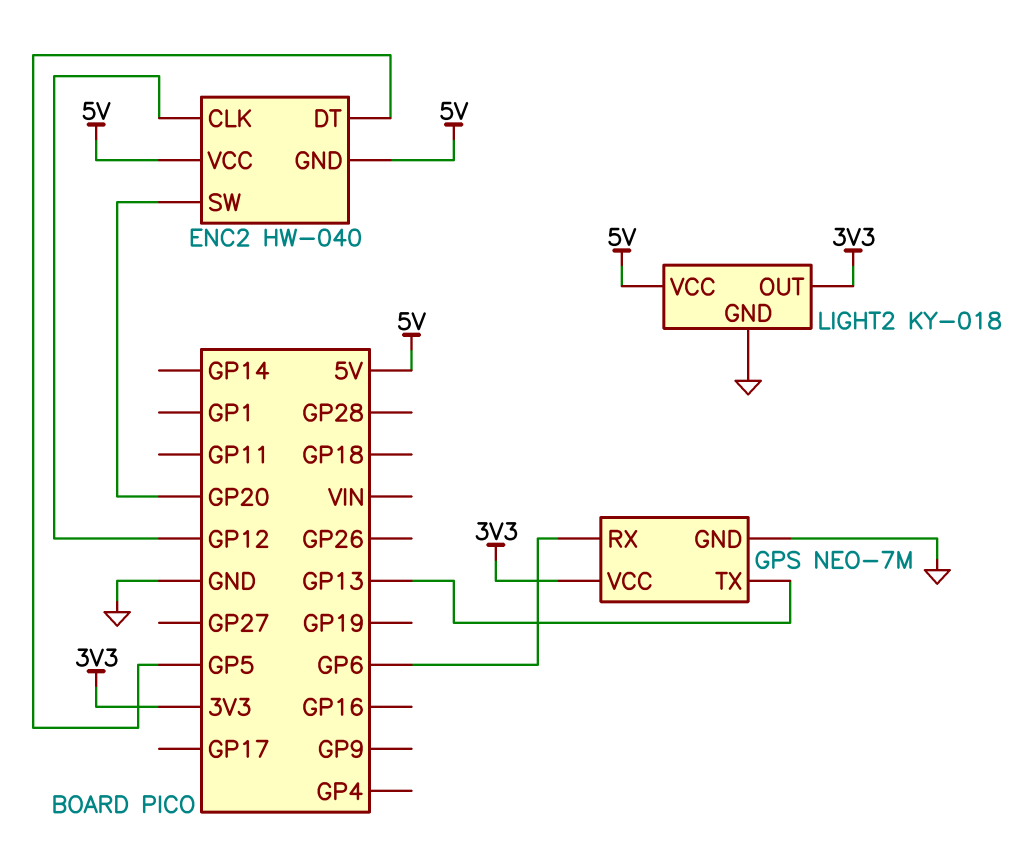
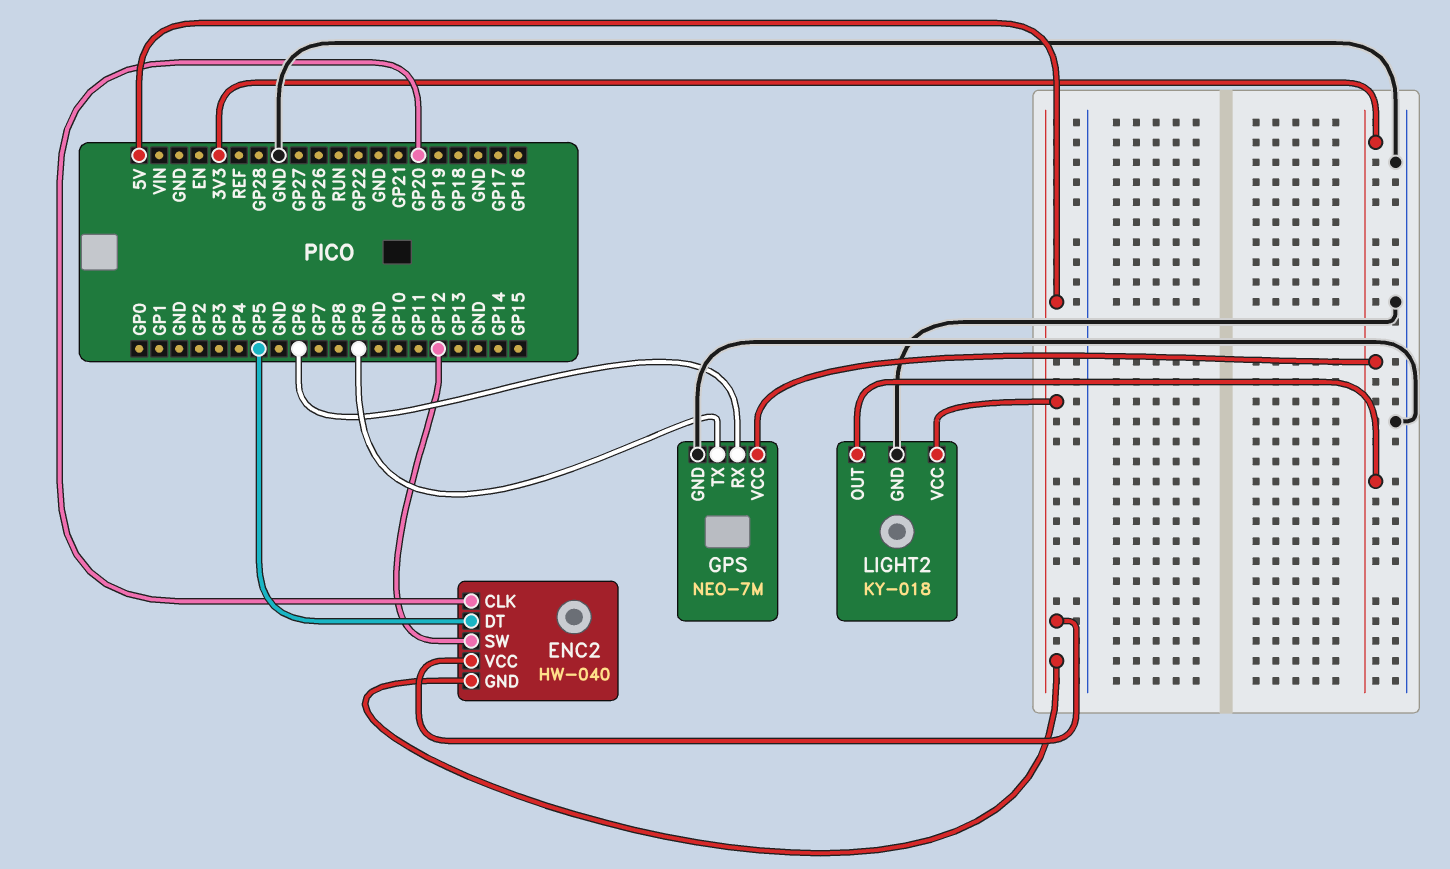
ENC2 pin CLK: GP12 -> GP20
ENC2 pin SW: GP20 -> GP12
GPS pin TX: GP13 -> GP9

